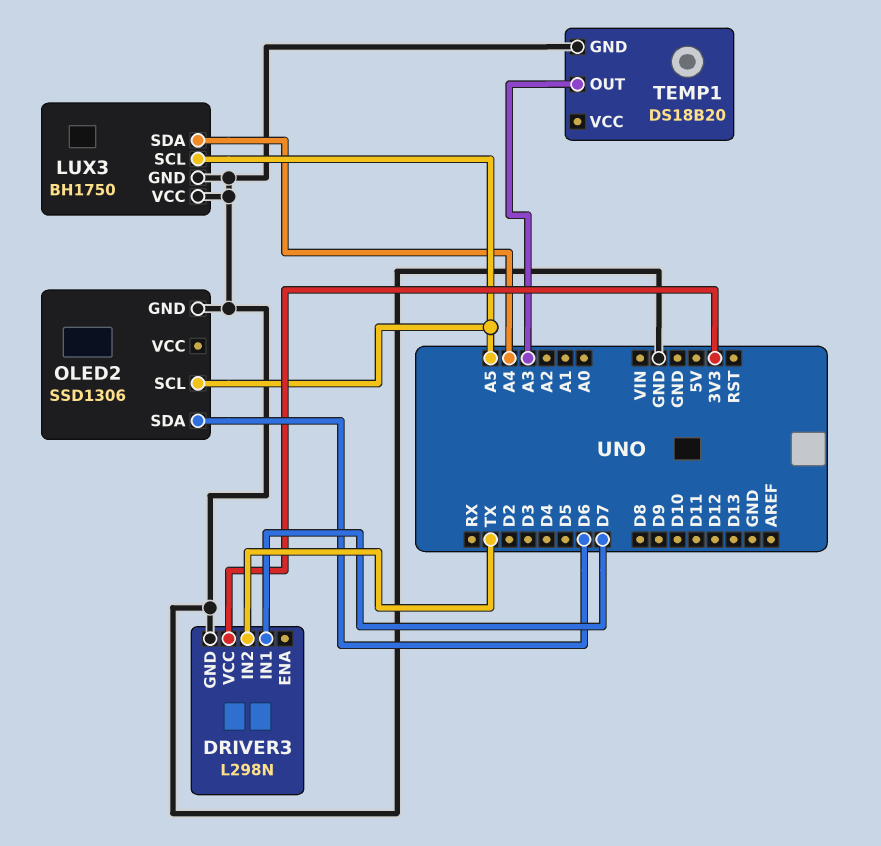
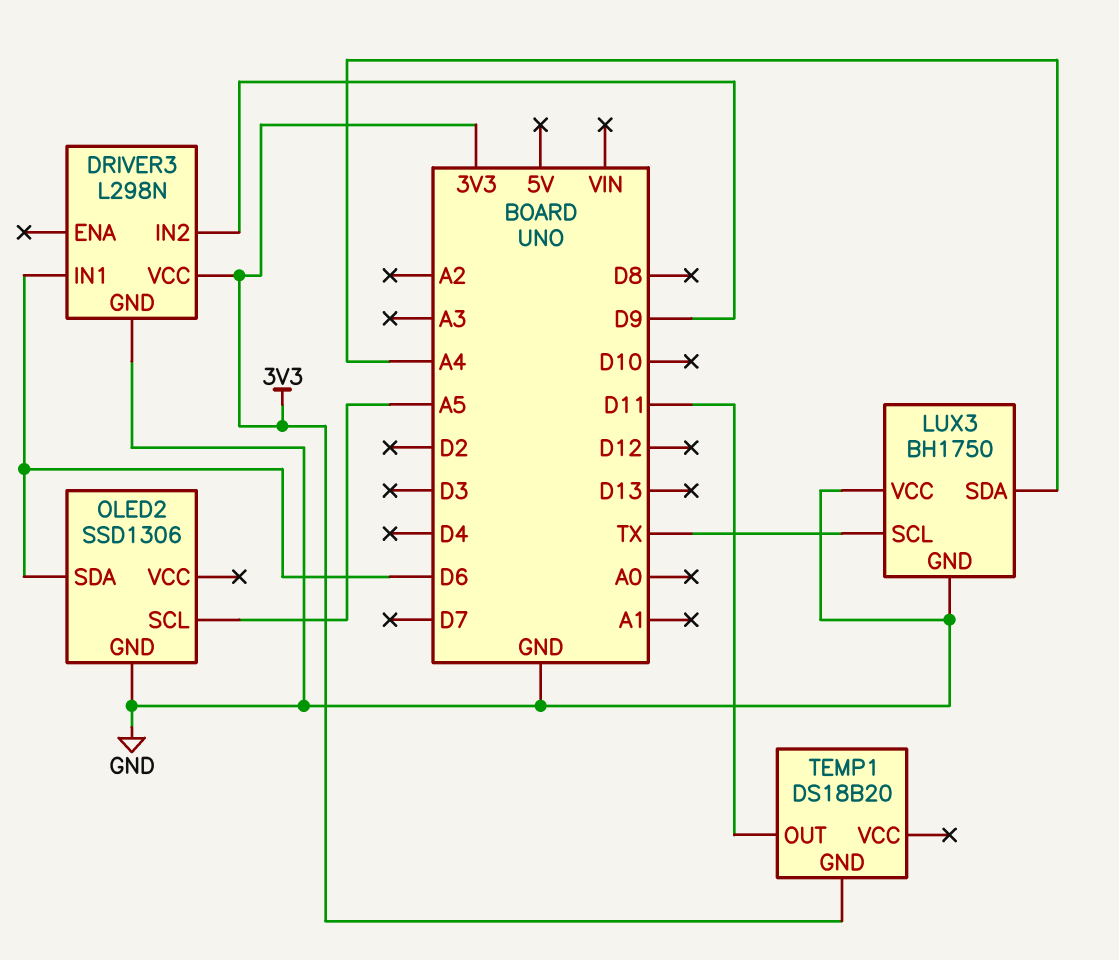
DRIVER3 pin IN1: D7 -> D6
DRIVER3 pin IN2: TX -> D9
LUX3 pin SCL: A5 -> TX
TEMP1 pin GND: GND -> 3V3
TEMP1 pin OUT: A3 -> D11

